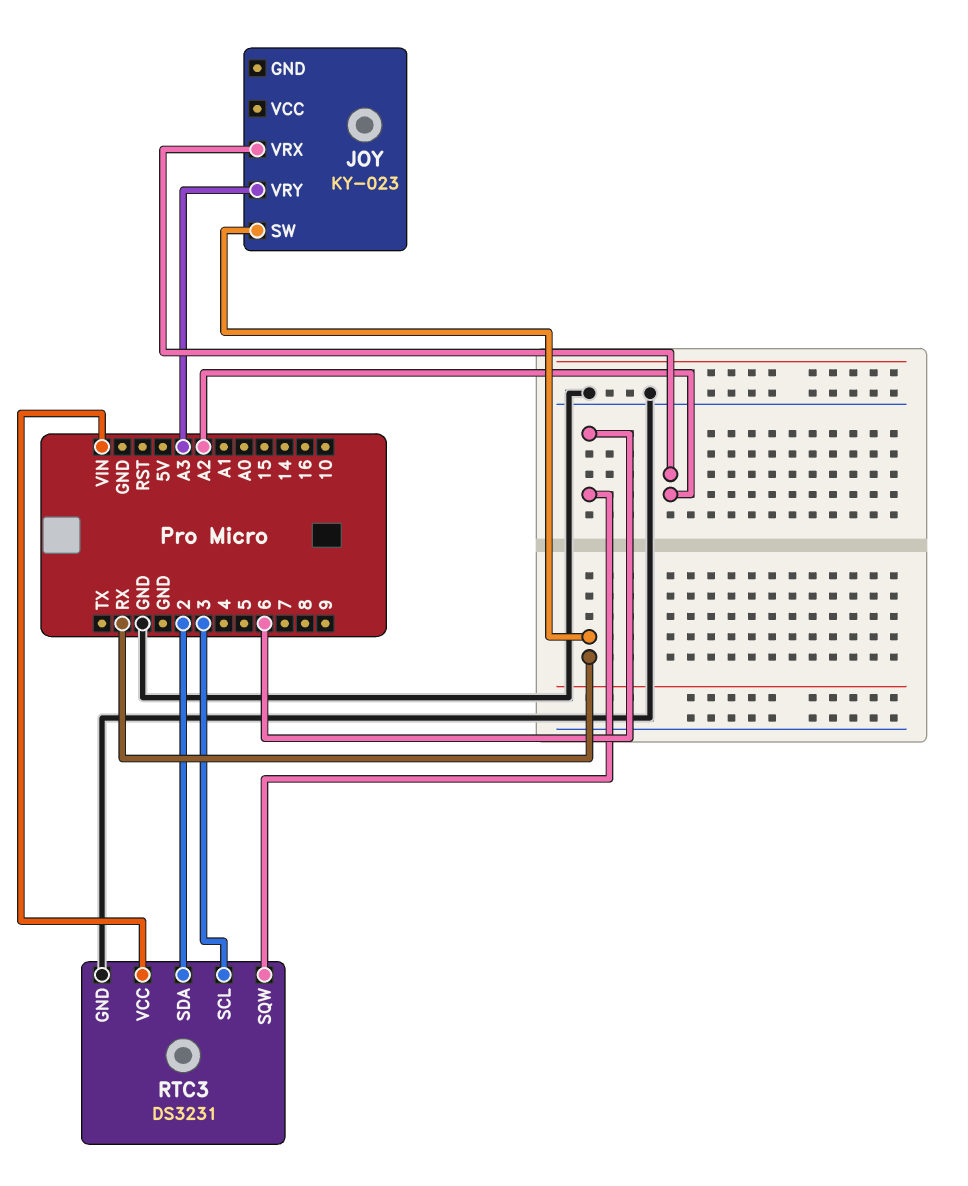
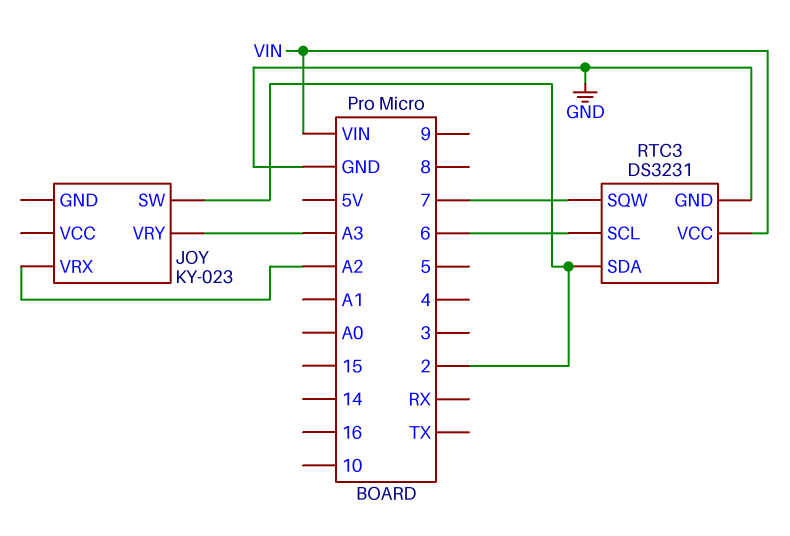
JOY pin SW: RX -> 2
RTC3 pin SCL: 3 -> 6
RTC3 pin SQW: 6 -> 7

